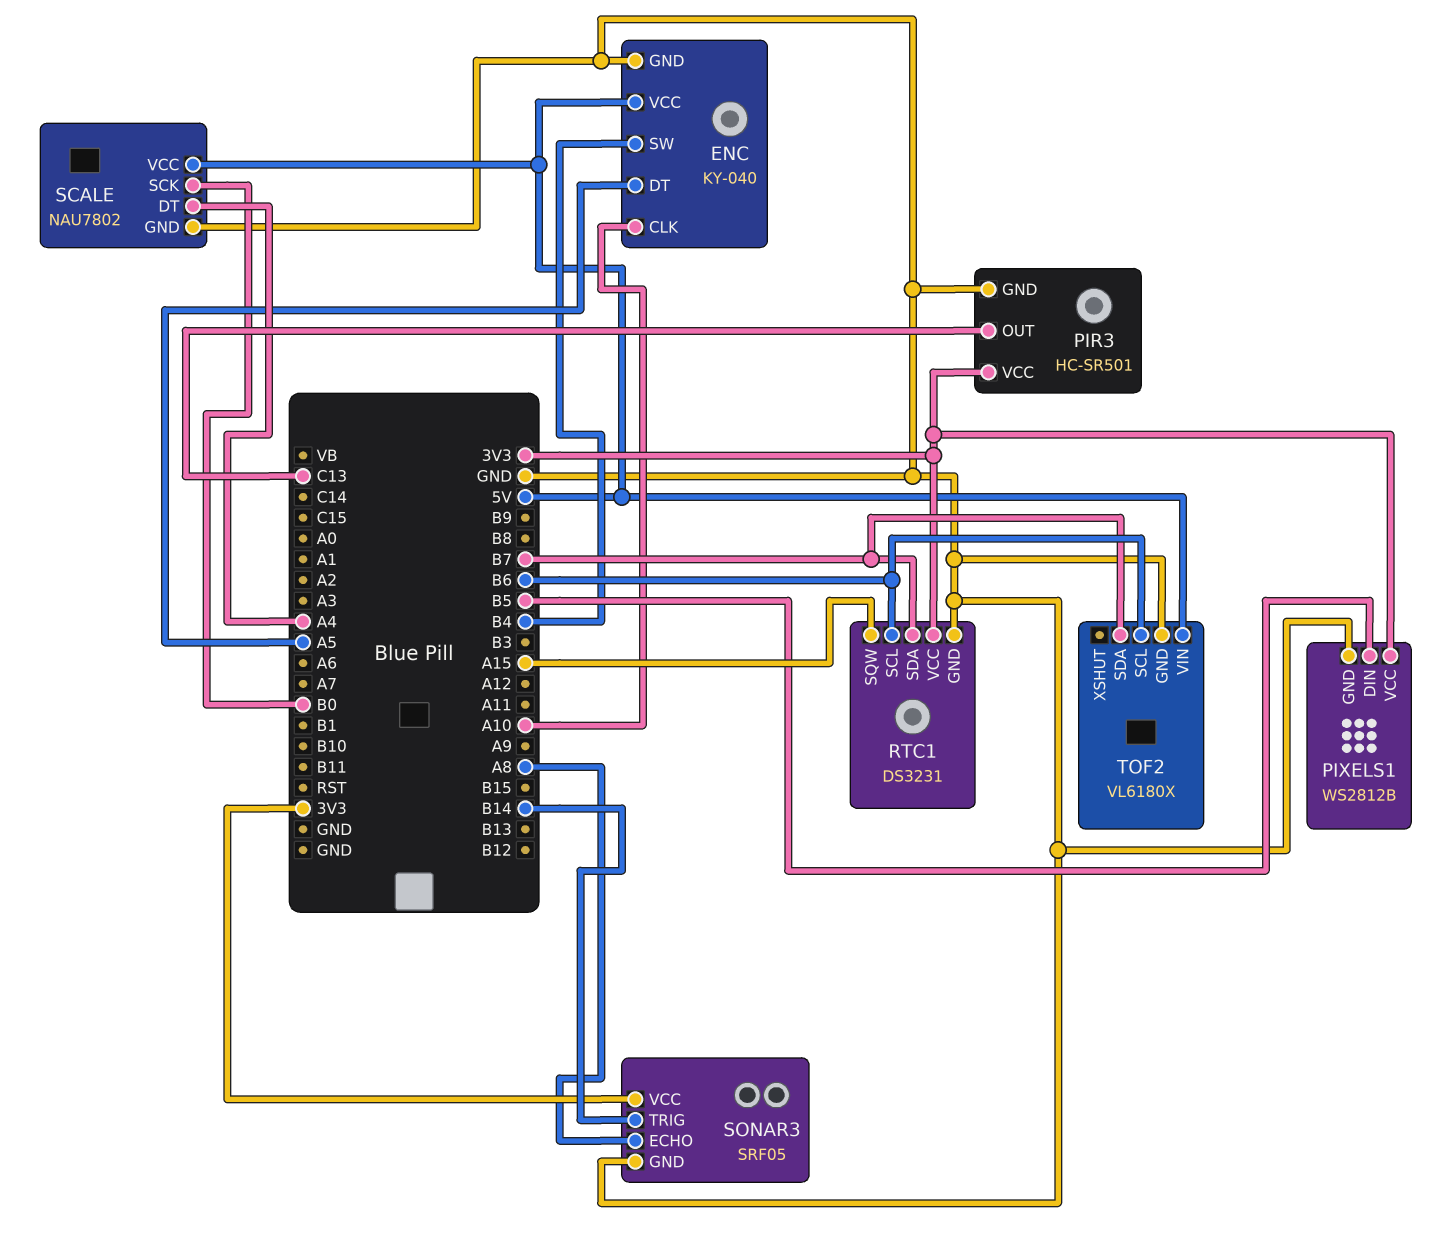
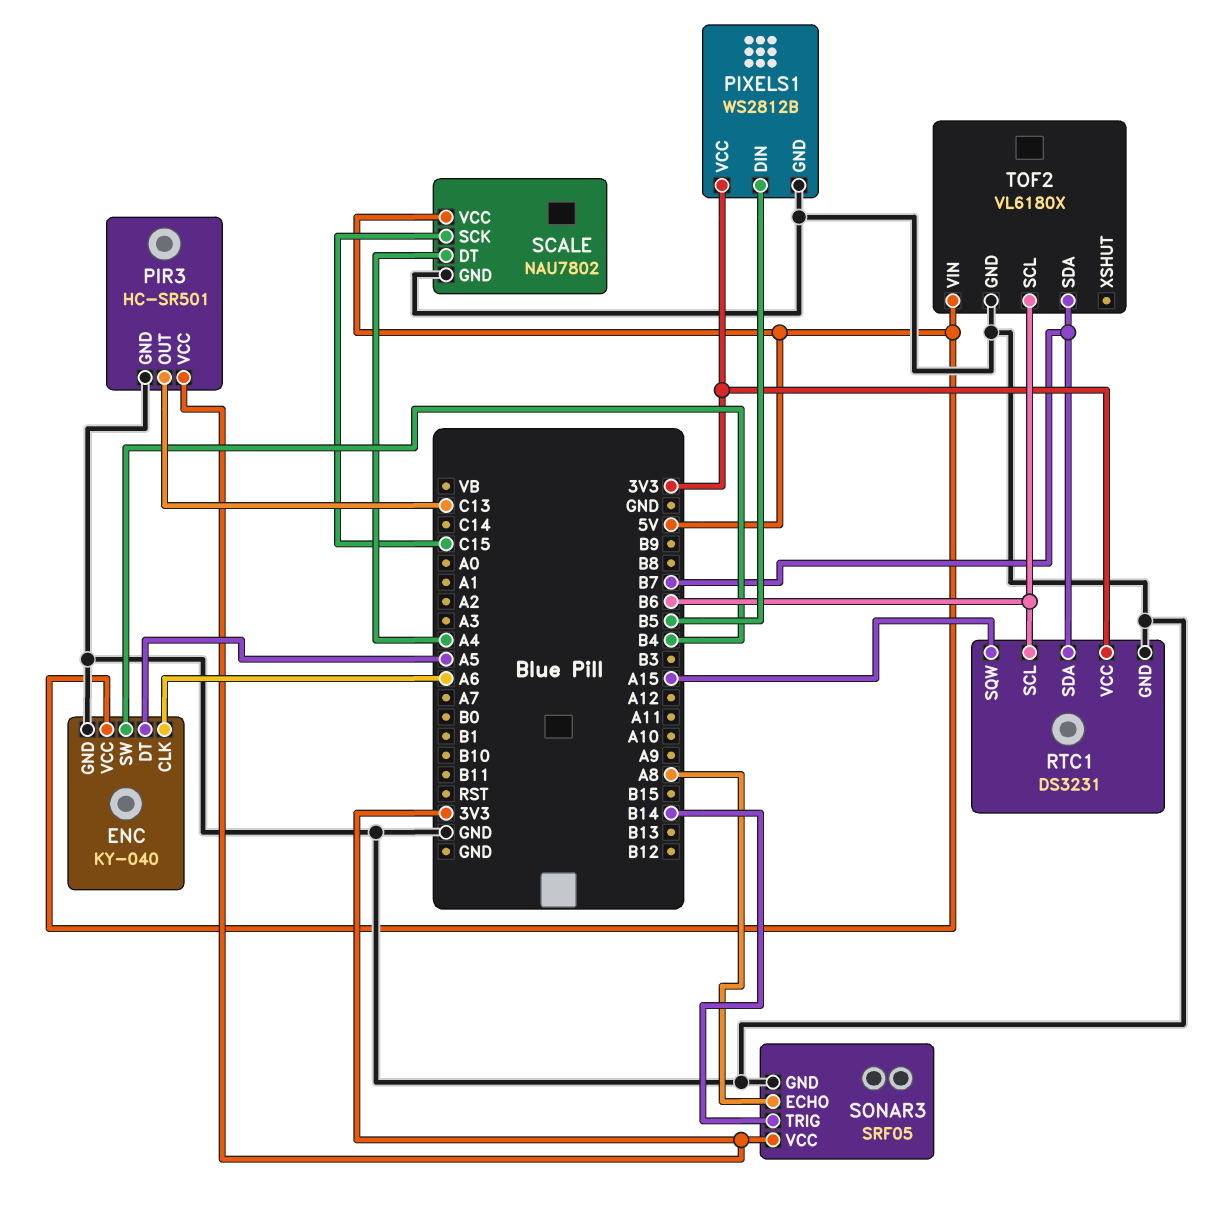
ENC pin CLK: A10 -> A6
SCALE pin SCK: B0 -> C15

